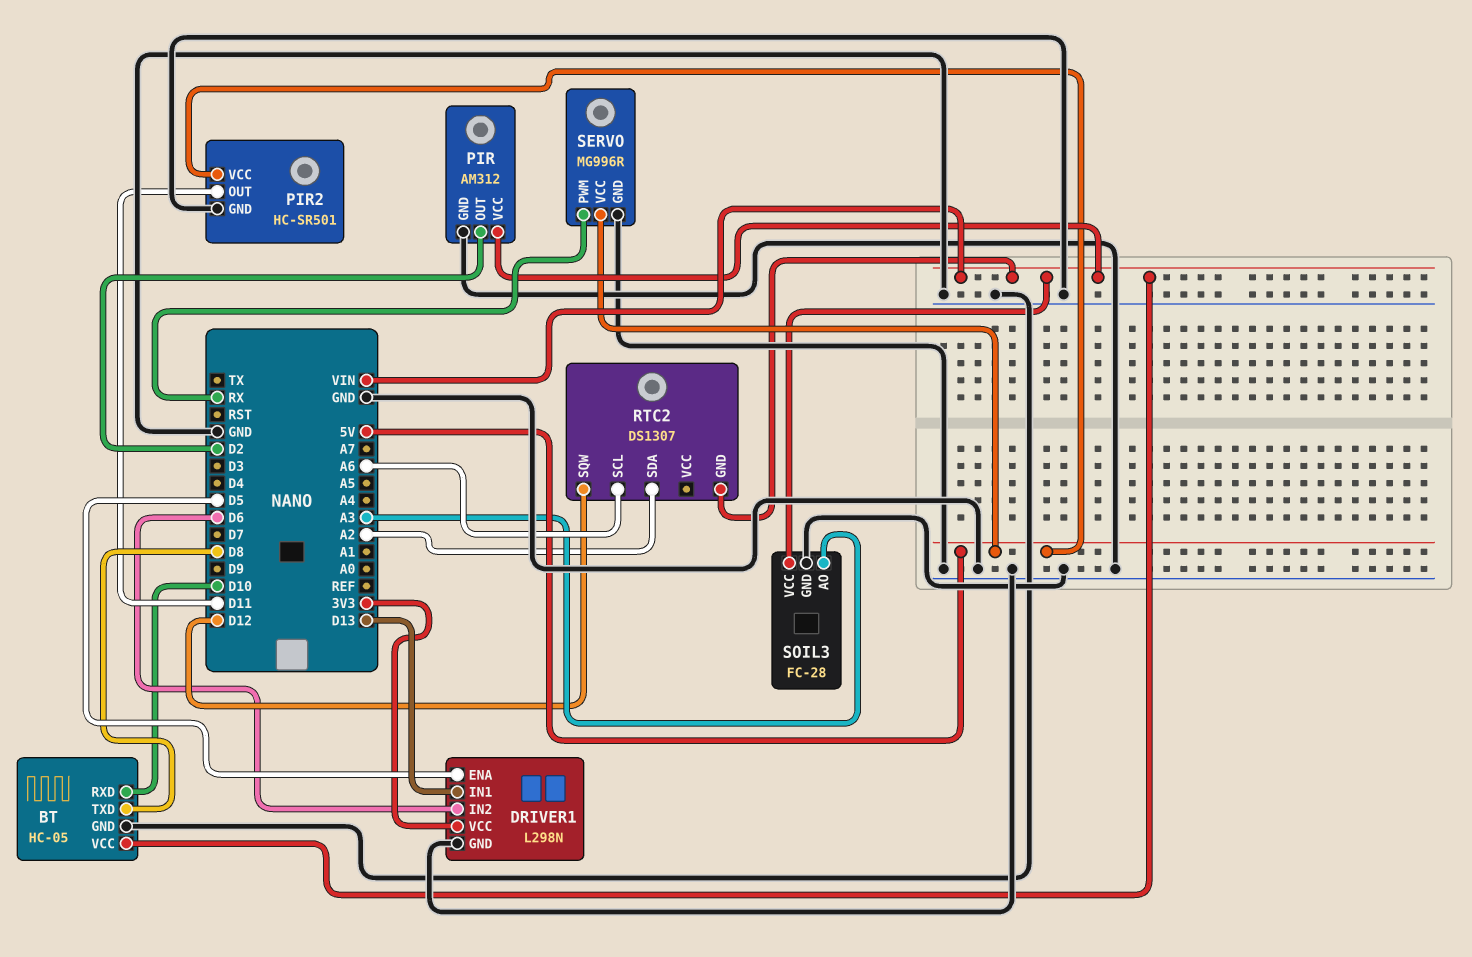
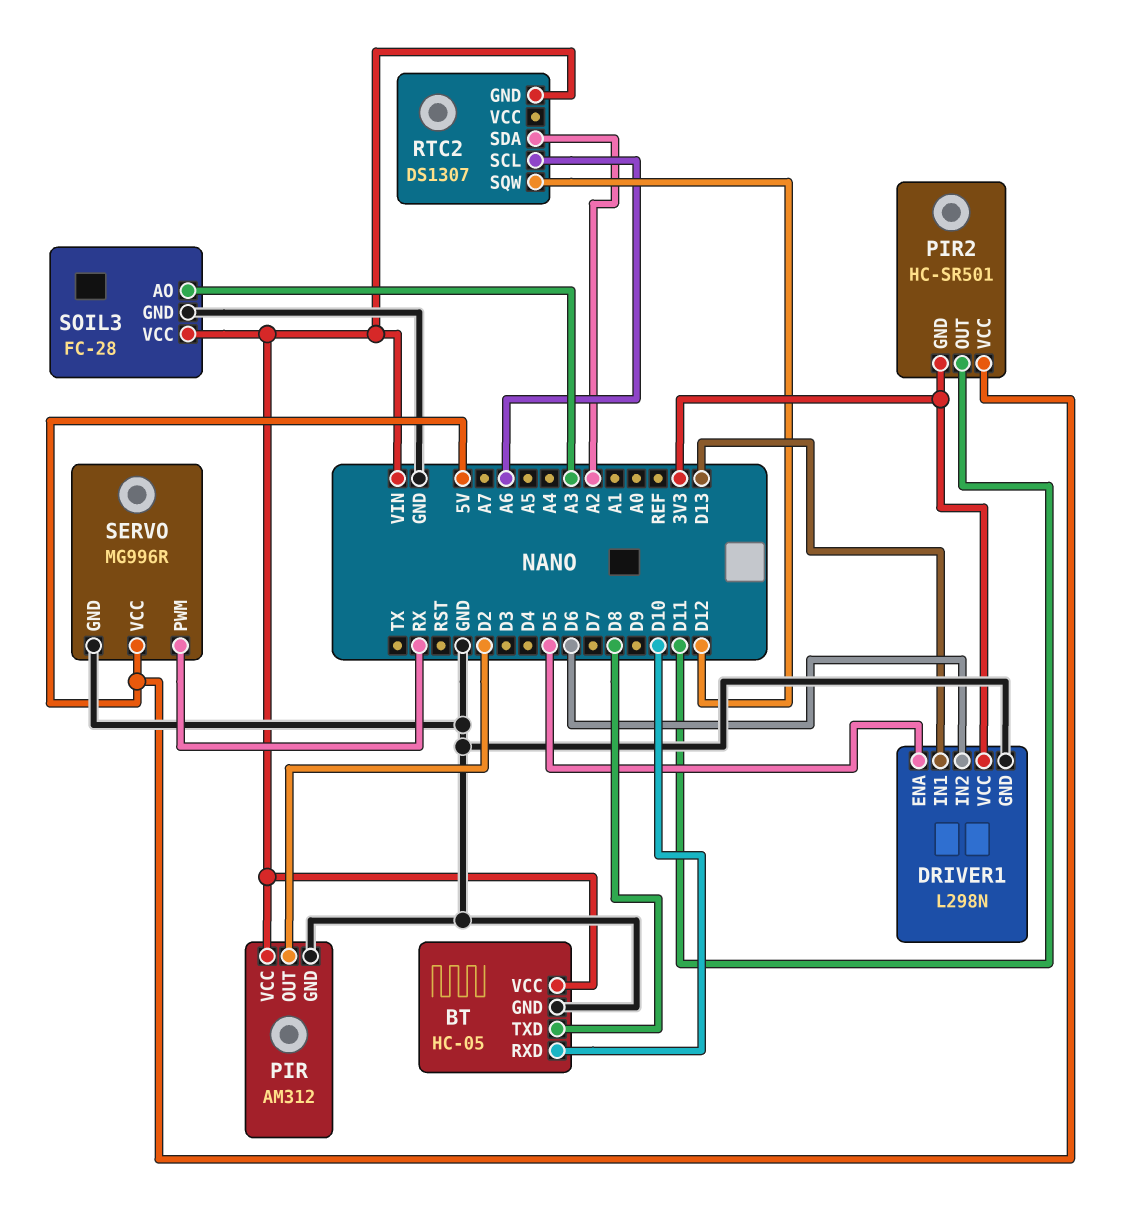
PIR2 pin GND: GND -> 3V3

